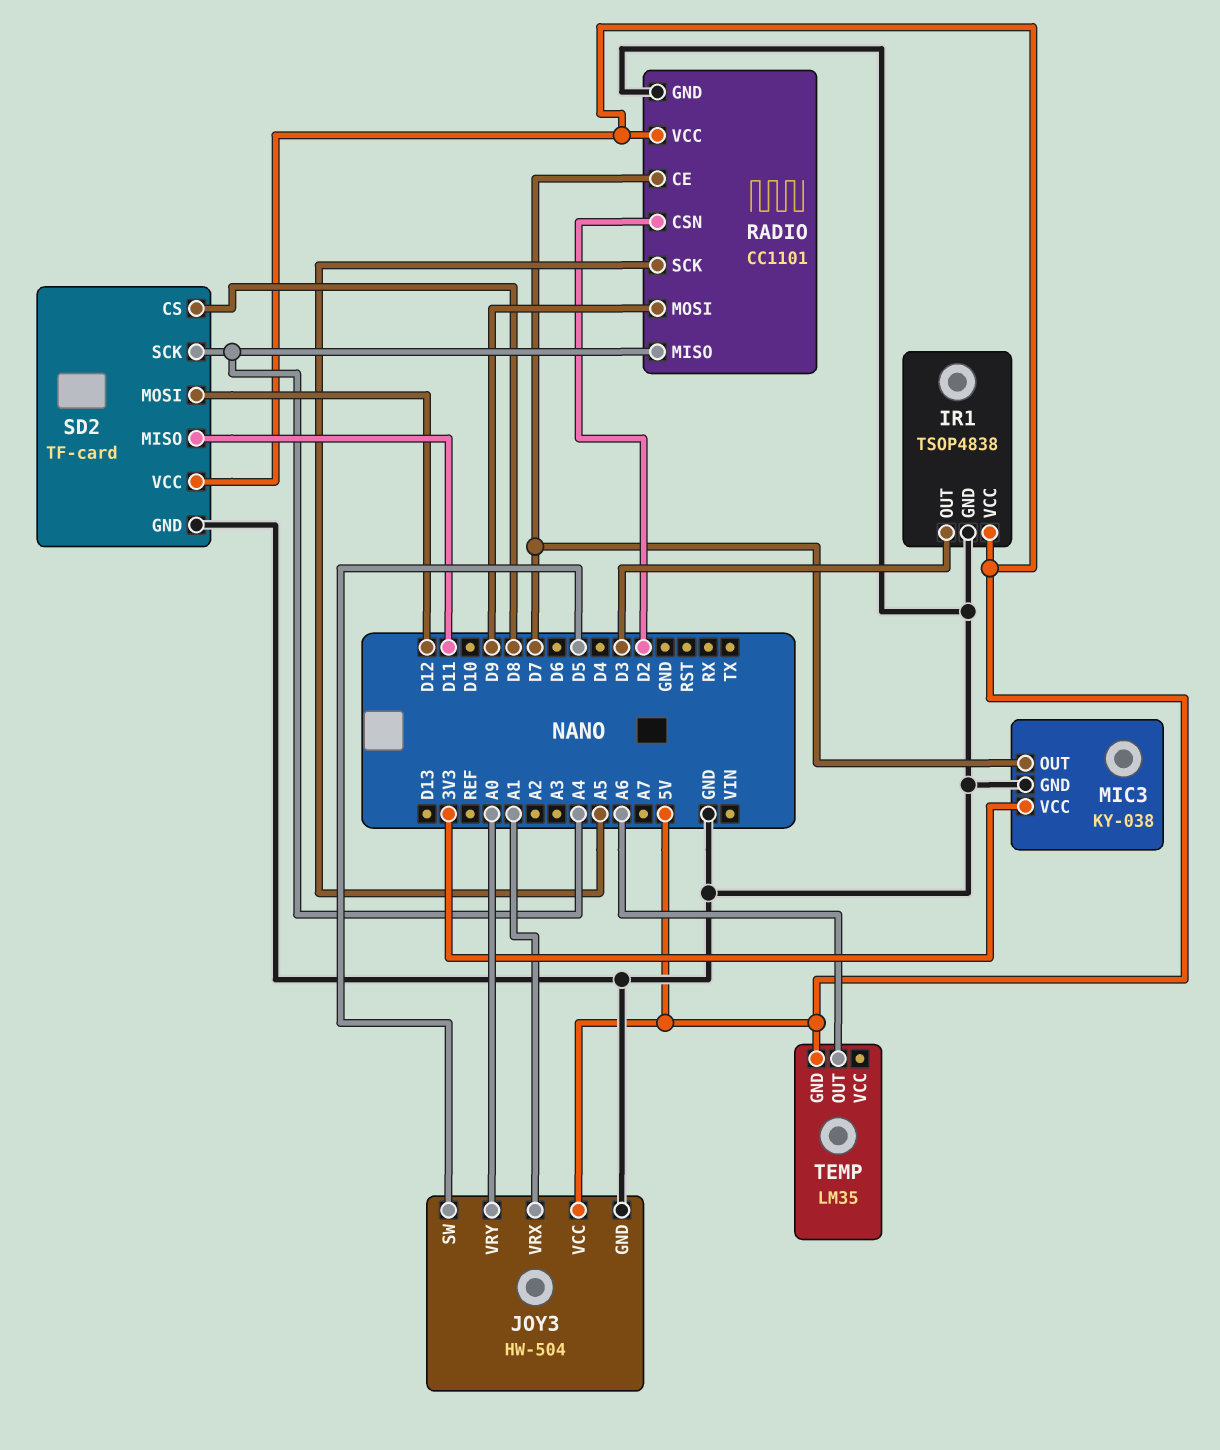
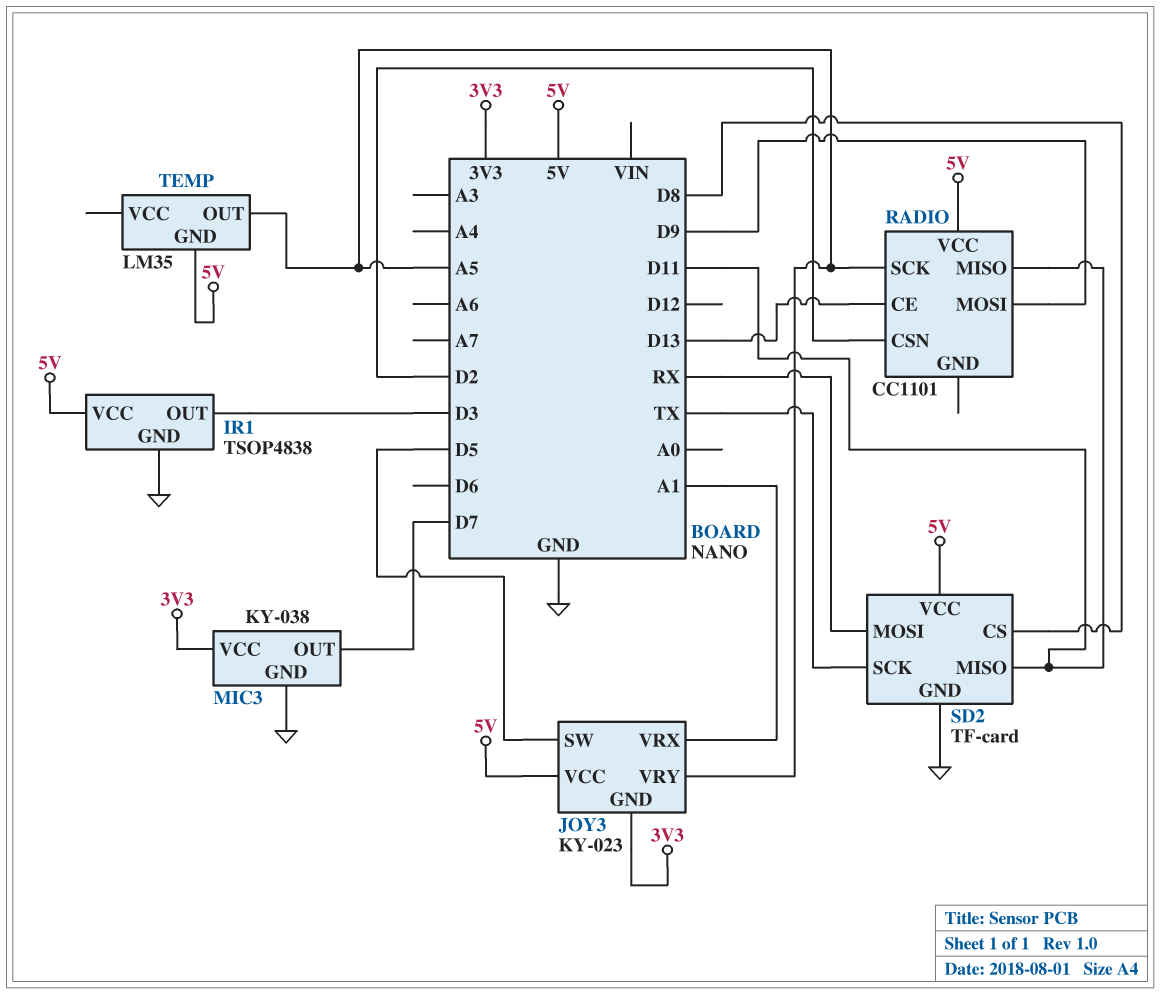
JOY3: HW-504 -> KY-023
JOY3 pin GND: GND -> 3V3
JOY3 pin VRY: A0 -> A5
RADIO pin CE: D7 -> D13
RADIO pin GND: GND -> none
RADIO pin MISO: A4 -> D11
SD2 pin MOSI: D12 -> RX
SD2 pin SCK: A4 -> TX
TEMP pin OUT: A6 -> A5

